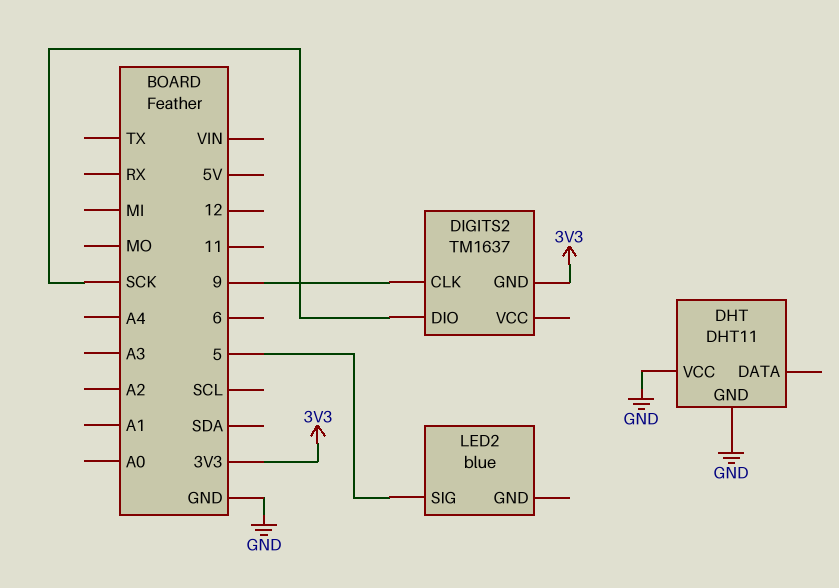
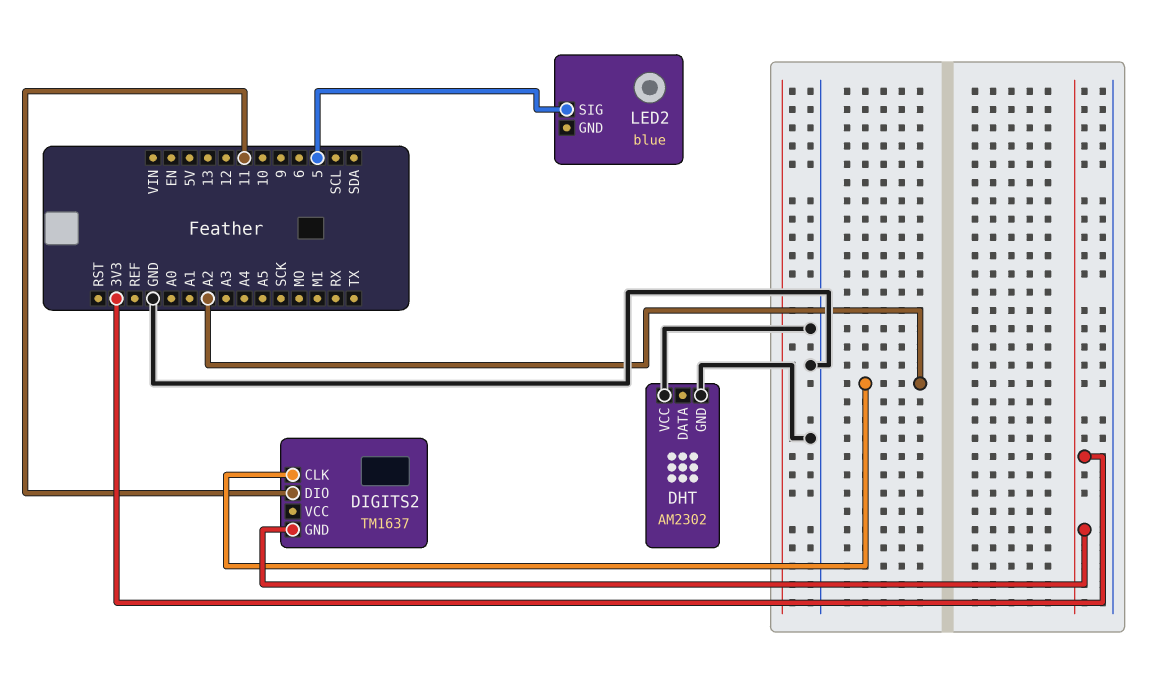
DHT: DHT11 -> AM2302
DIGITS2 pin CLK: 9 -> A2
DIGITS2 pin DIO: SCK -> 11

